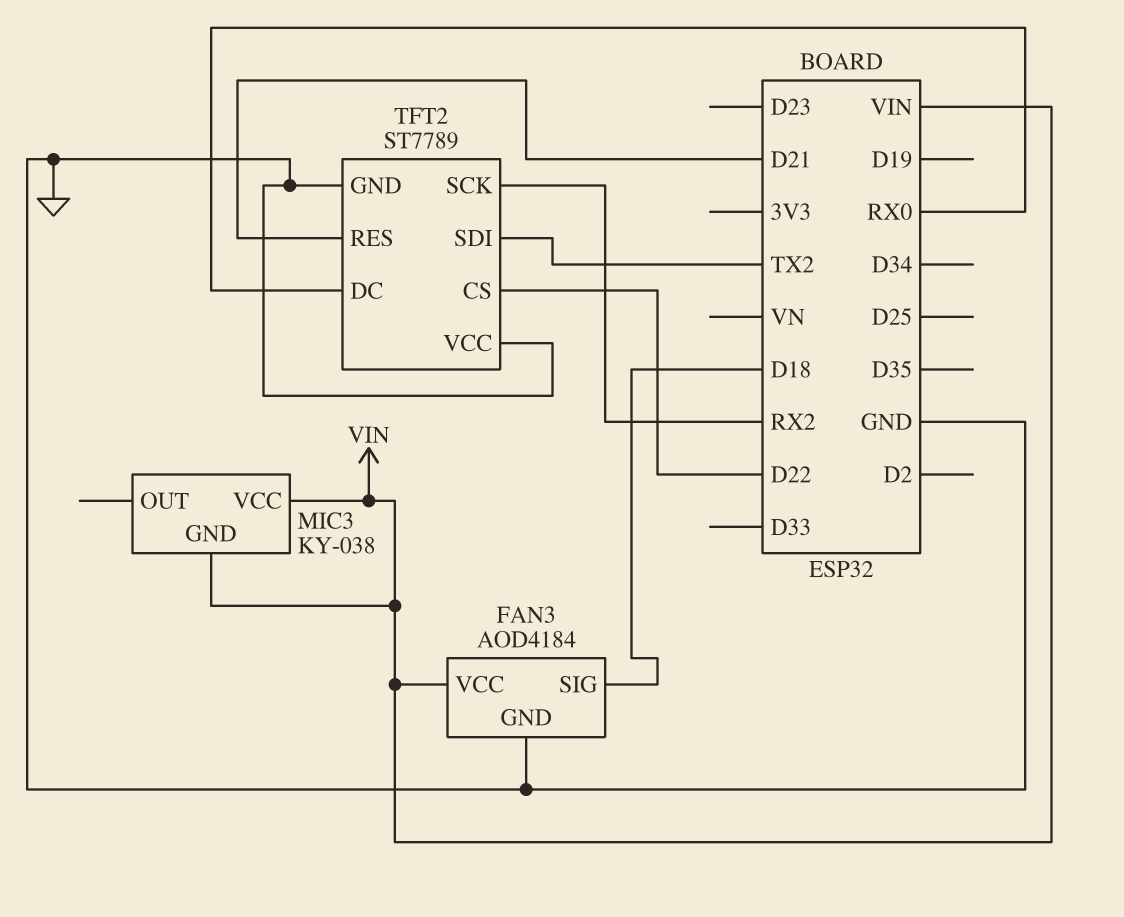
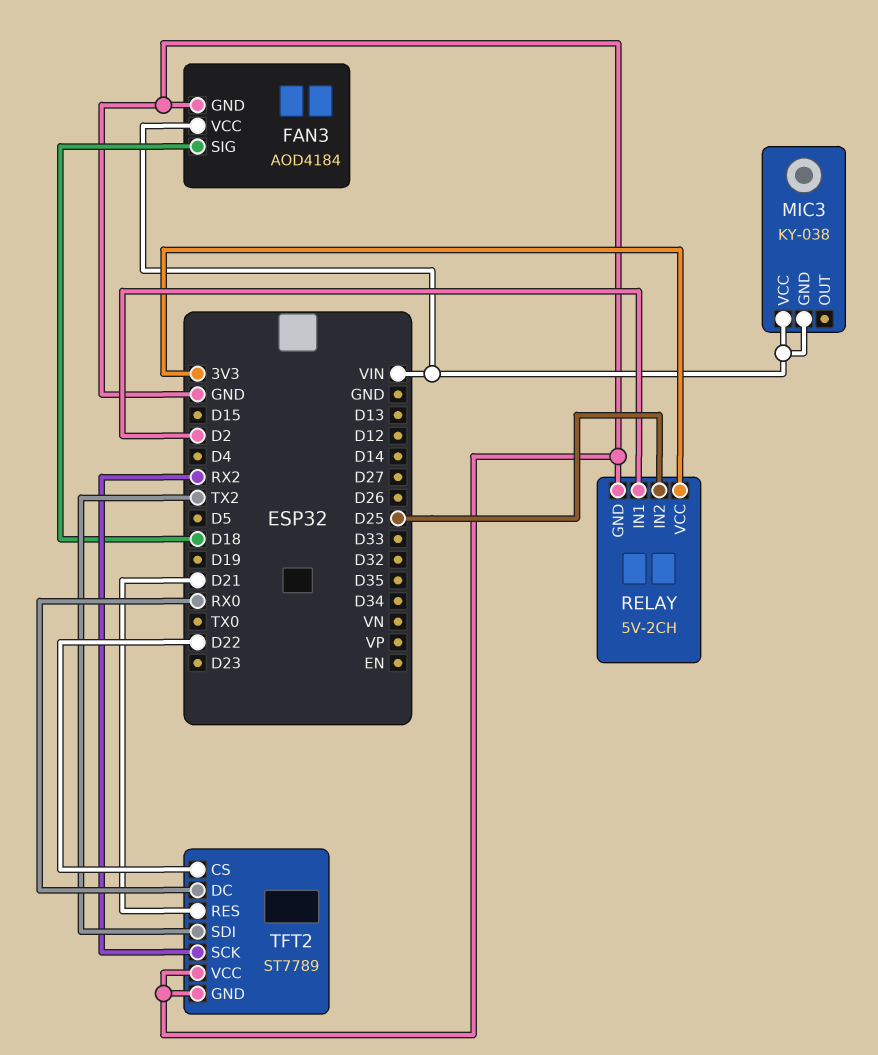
RELAY: none -> 5V-2CH
RELAY pin GND: none -> GND
RELAY pin IN1: none -> D2
RELAY pin IN2: none -> D25
RELAY pin VCC: none -> 3V3

